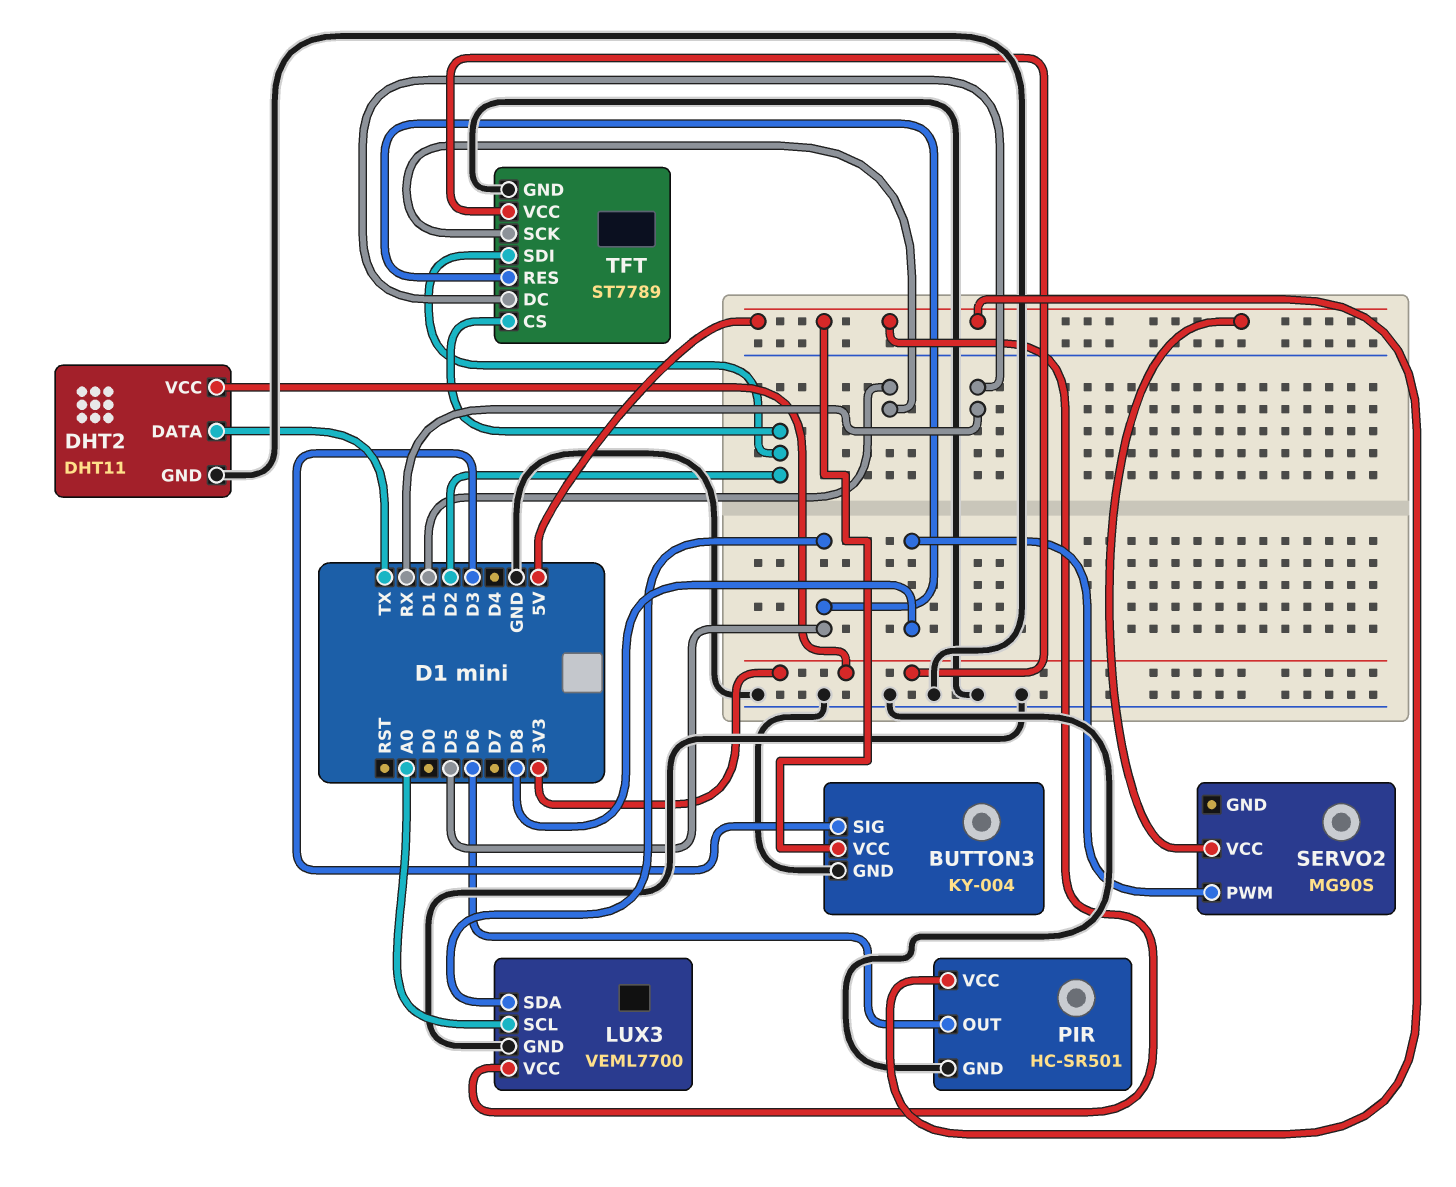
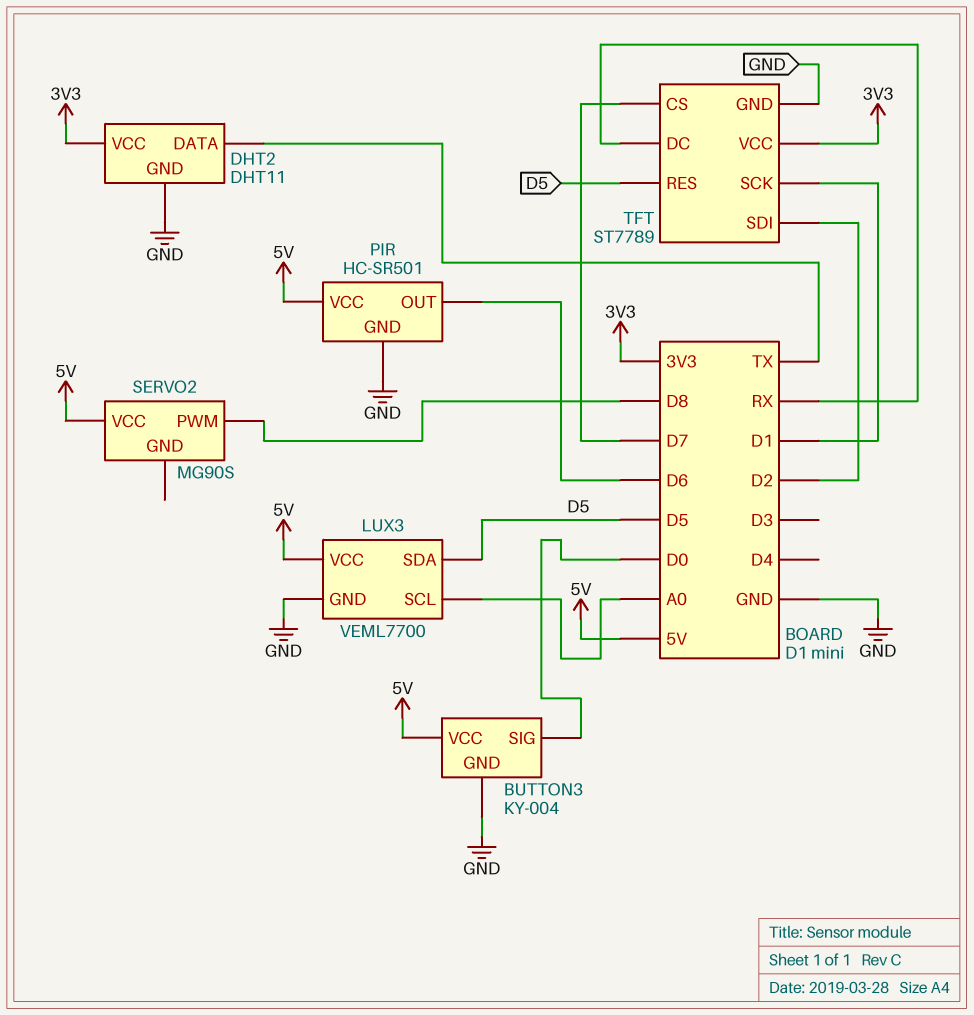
BUTTON3 pin SIG: D3 -> D0
TFT pin CS: D2 -> D7

